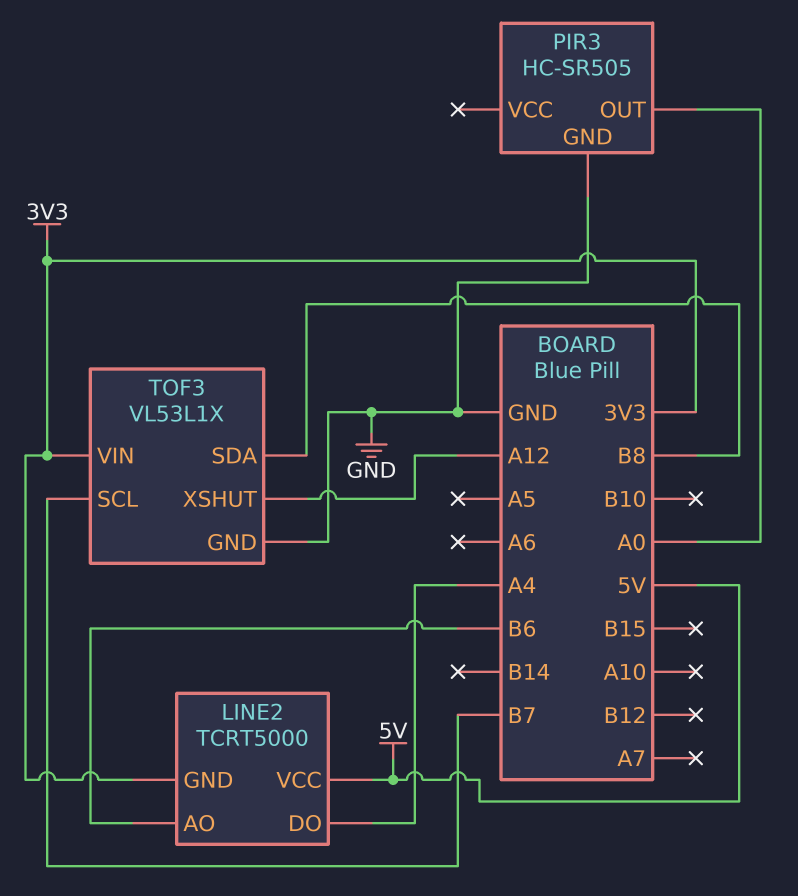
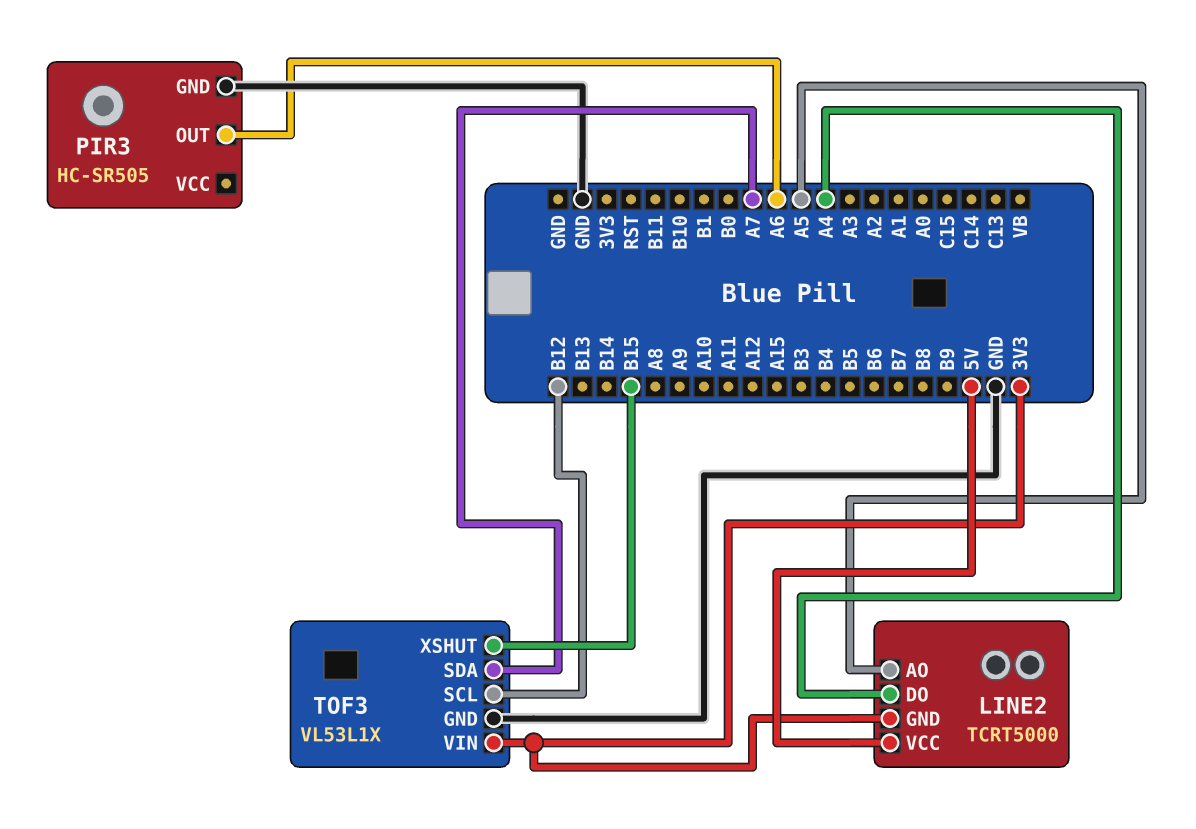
LINE2 pin AO: B6 -> A5
PIR3 pin OUT: A0 -> A6
TOF3 pin SCL: B7 -> B12
TOF3 pin SDA: B8 -> A7
TOF3 pin XSHUT: A12 -> B15

